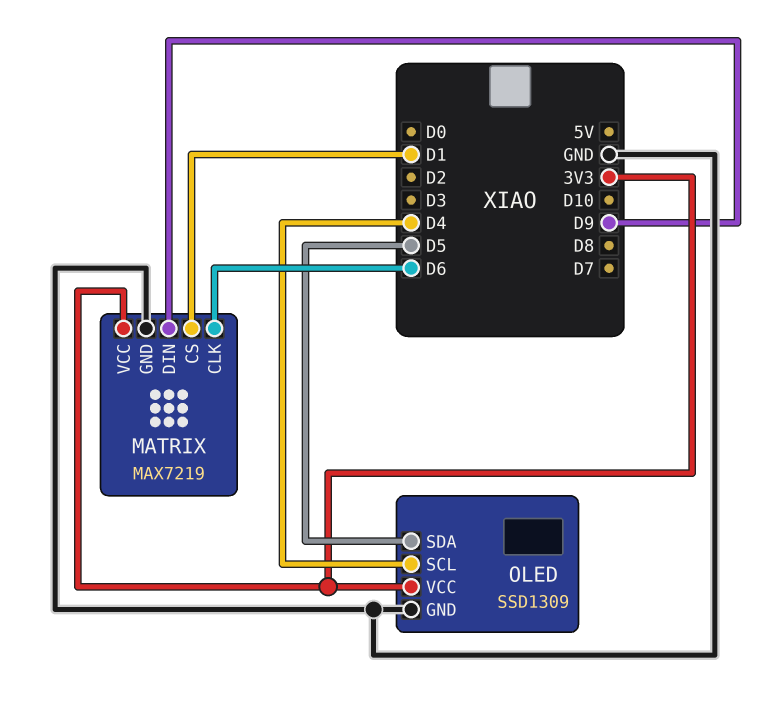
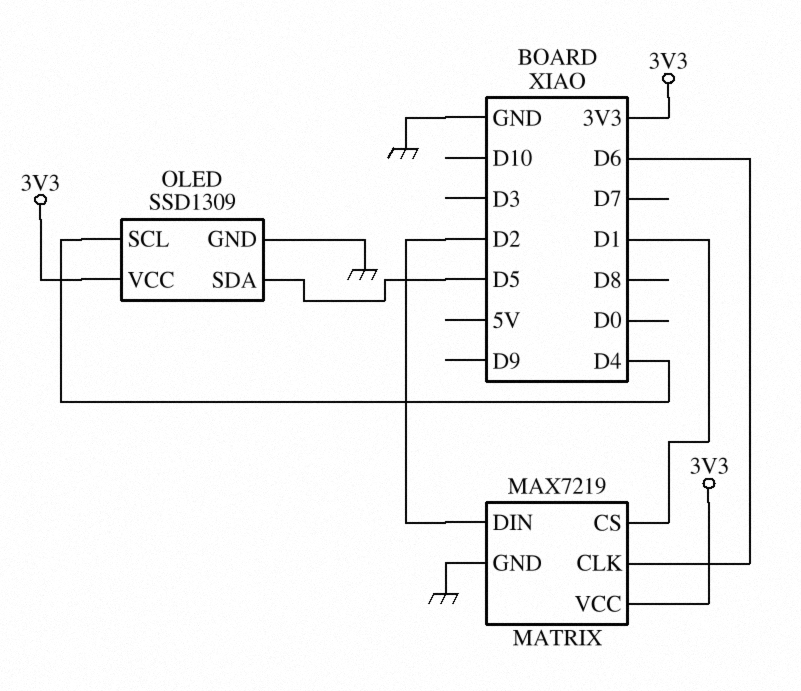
MATRIX pin DIN: D9 -> D2

